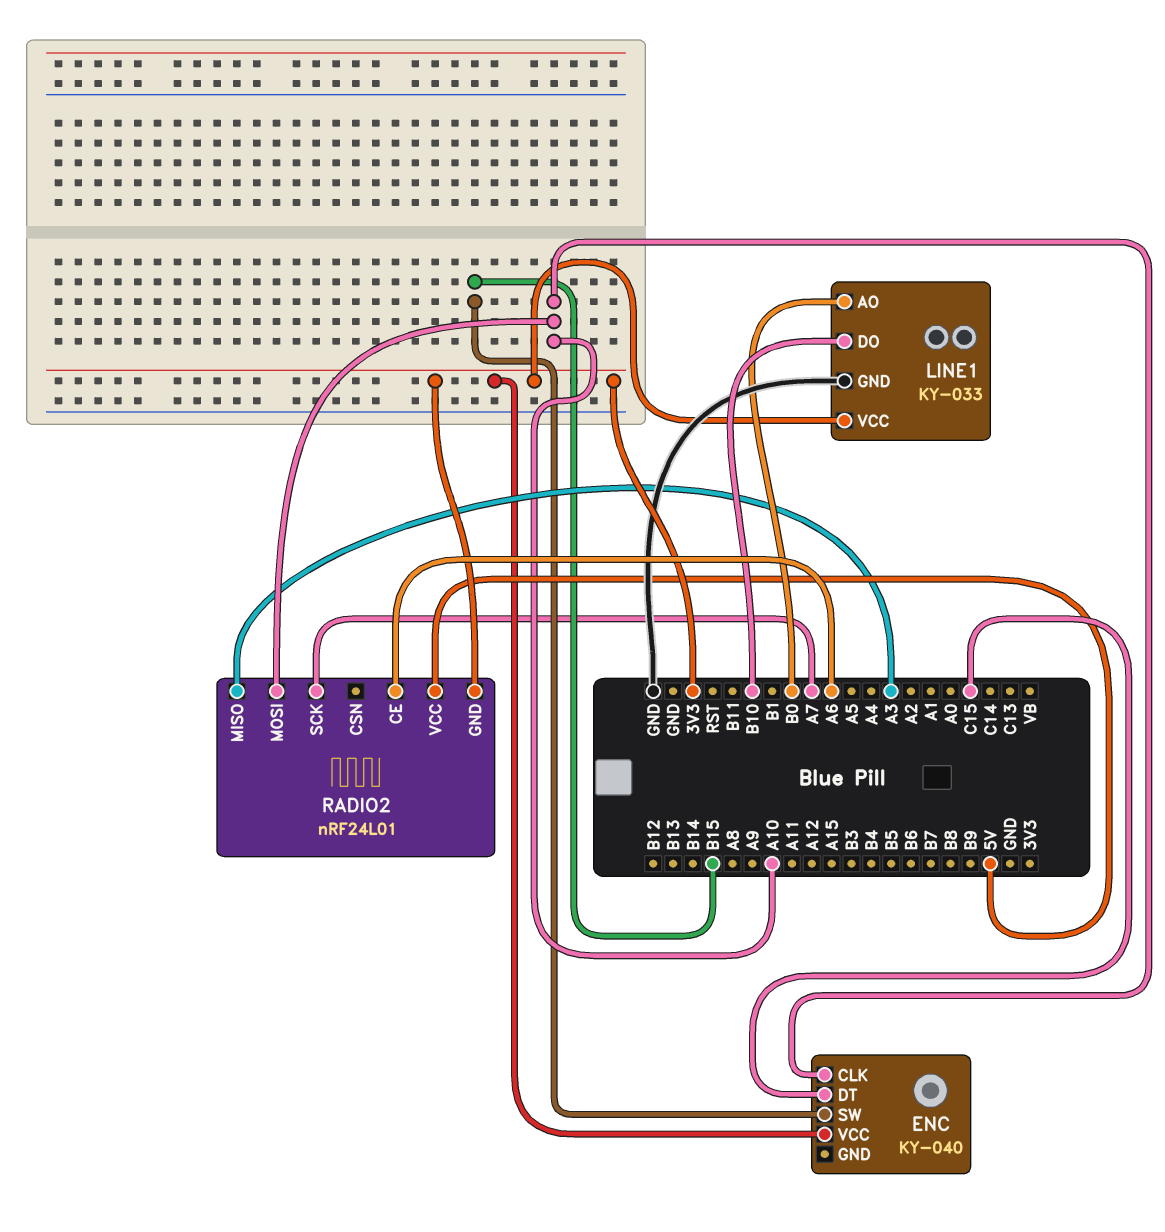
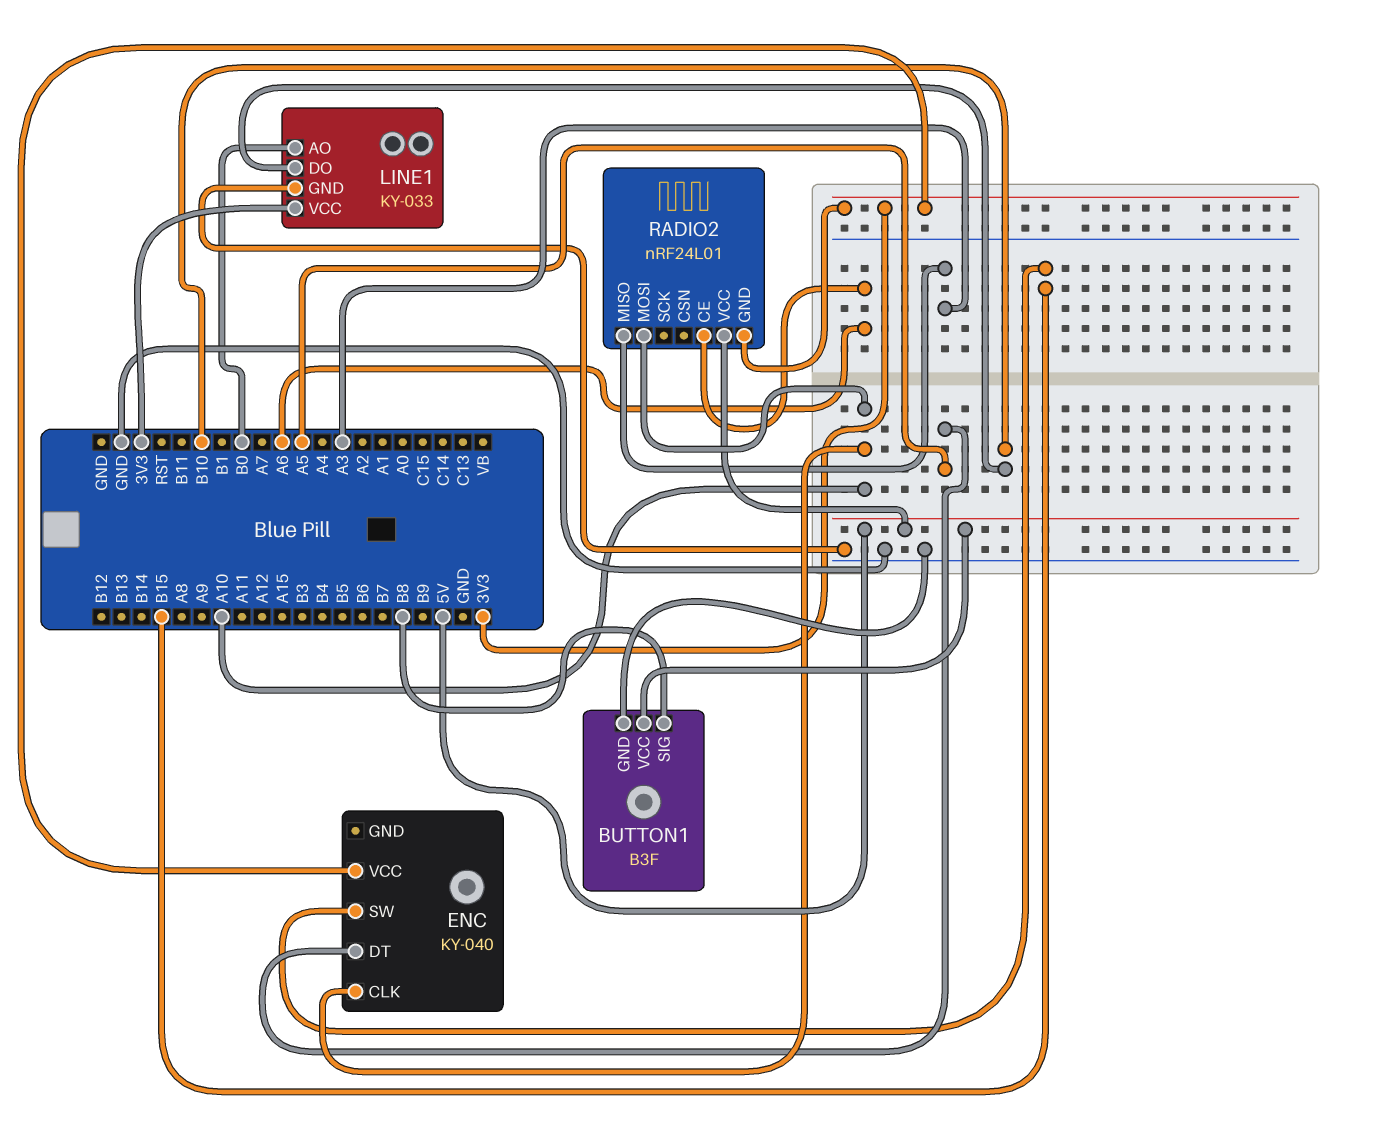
BUTTON1: none -> B3F
BUTTON1 pin GND: none -> GND
BUTTON1 pin SIG: none -> B8
BUTTON1 pin VCC: none -> 5V
ENC pin DT: C15 -> A5
RADIO2 pin SCK: A7 -> none

